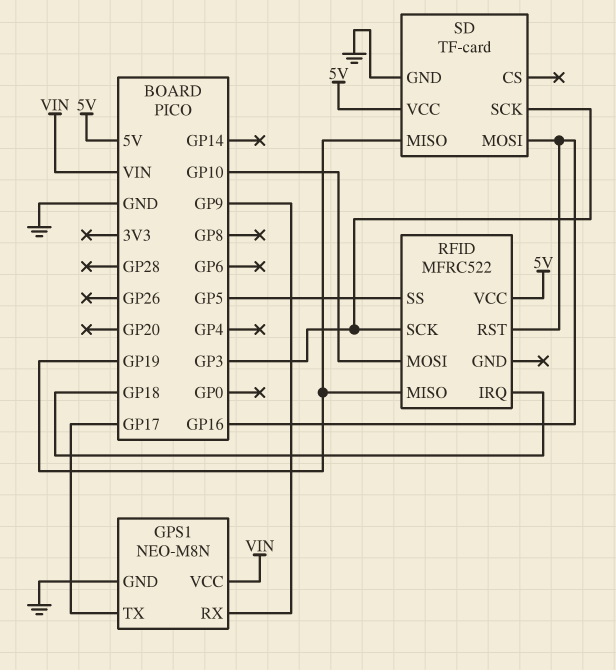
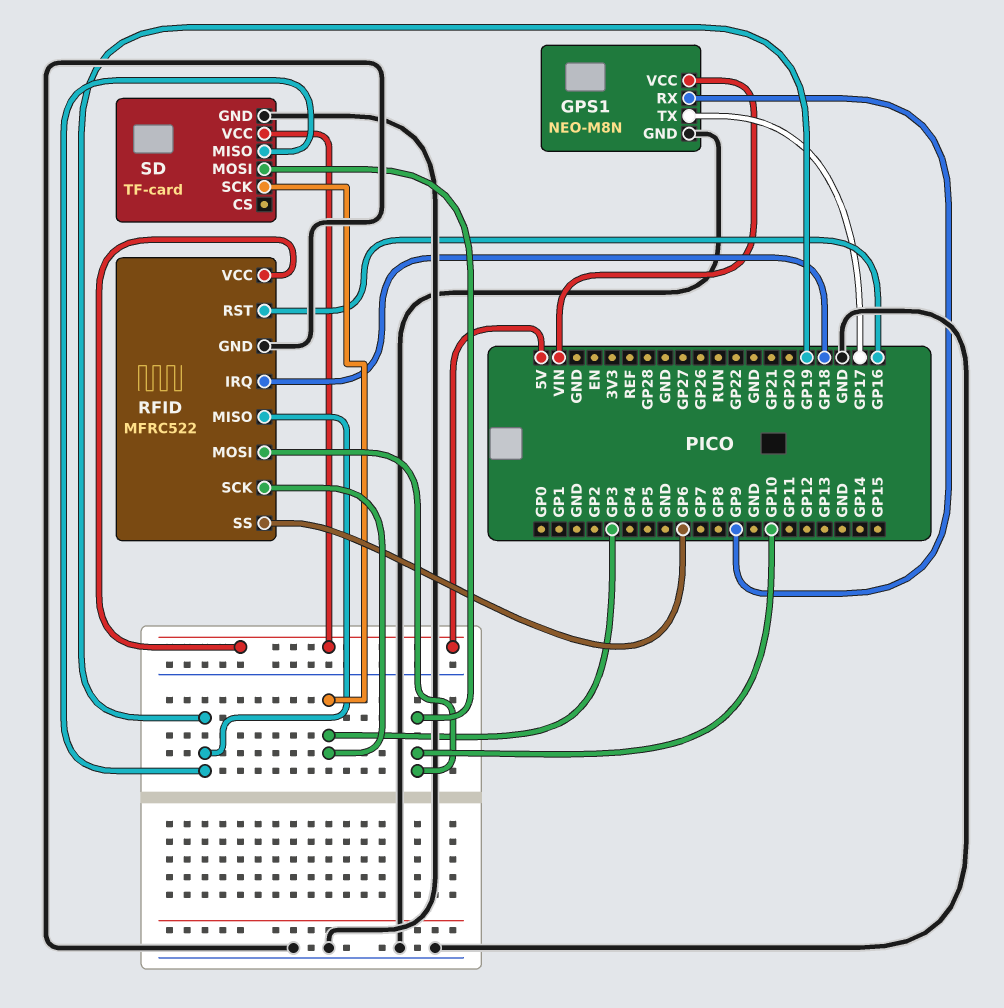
RFID pin GND: none -> GND
RFID pin SS: GP5 -> GP6
SD pin MOSI: GP16 -> GP10

